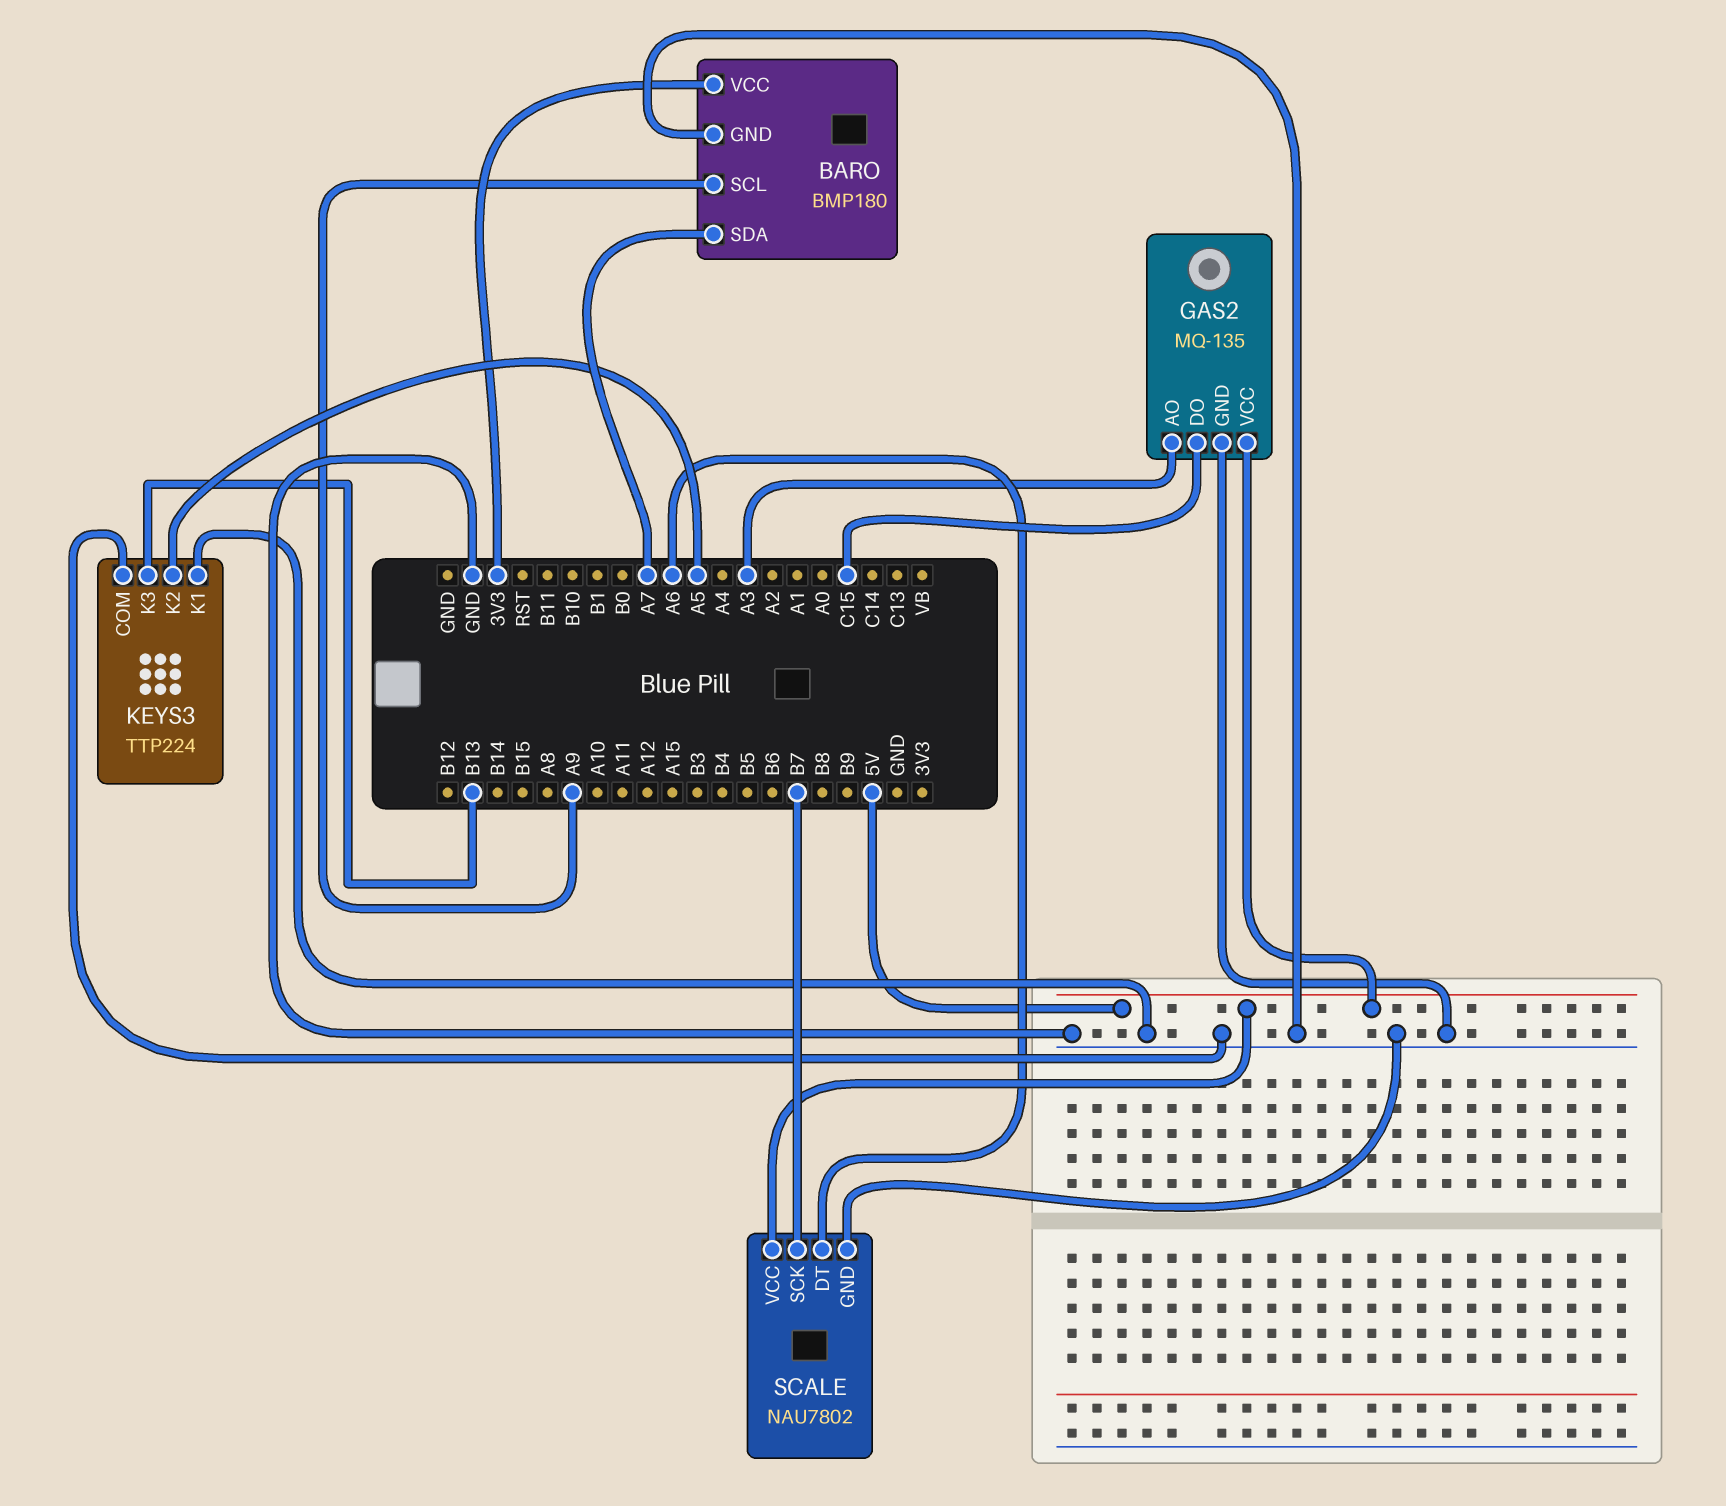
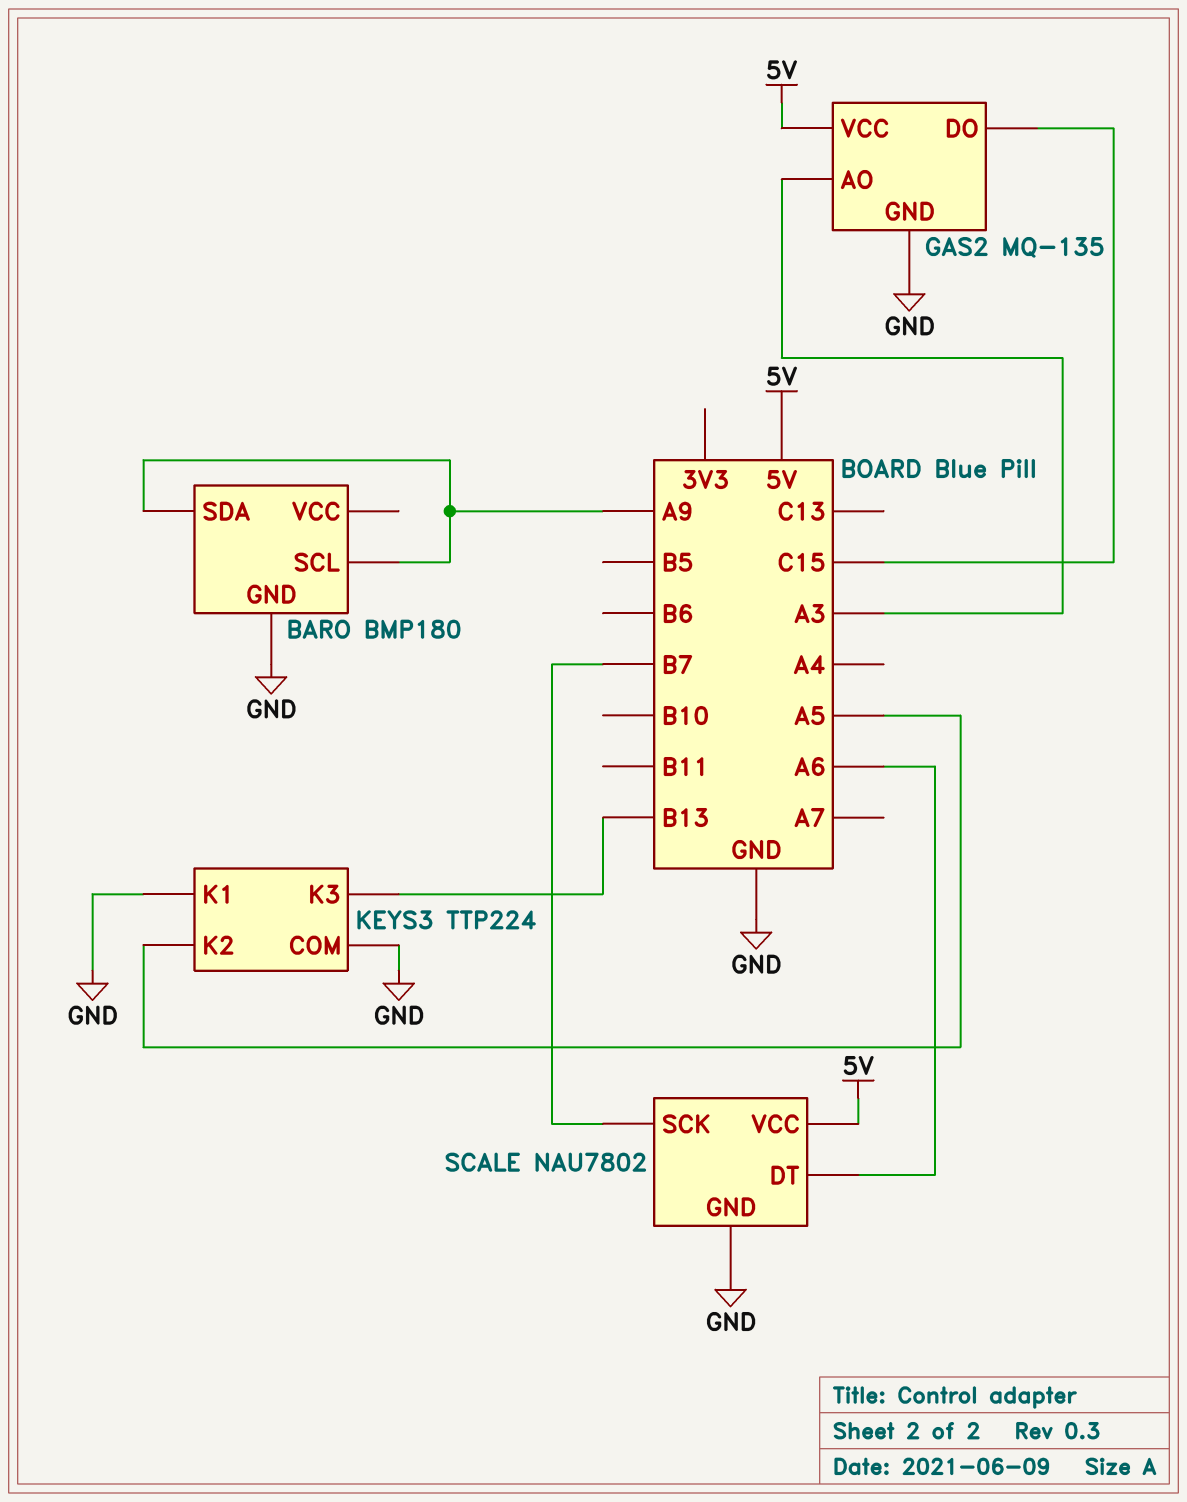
BARO pin SDA: A7 -> A9
BARO pin VCC: 3V3 -> none

